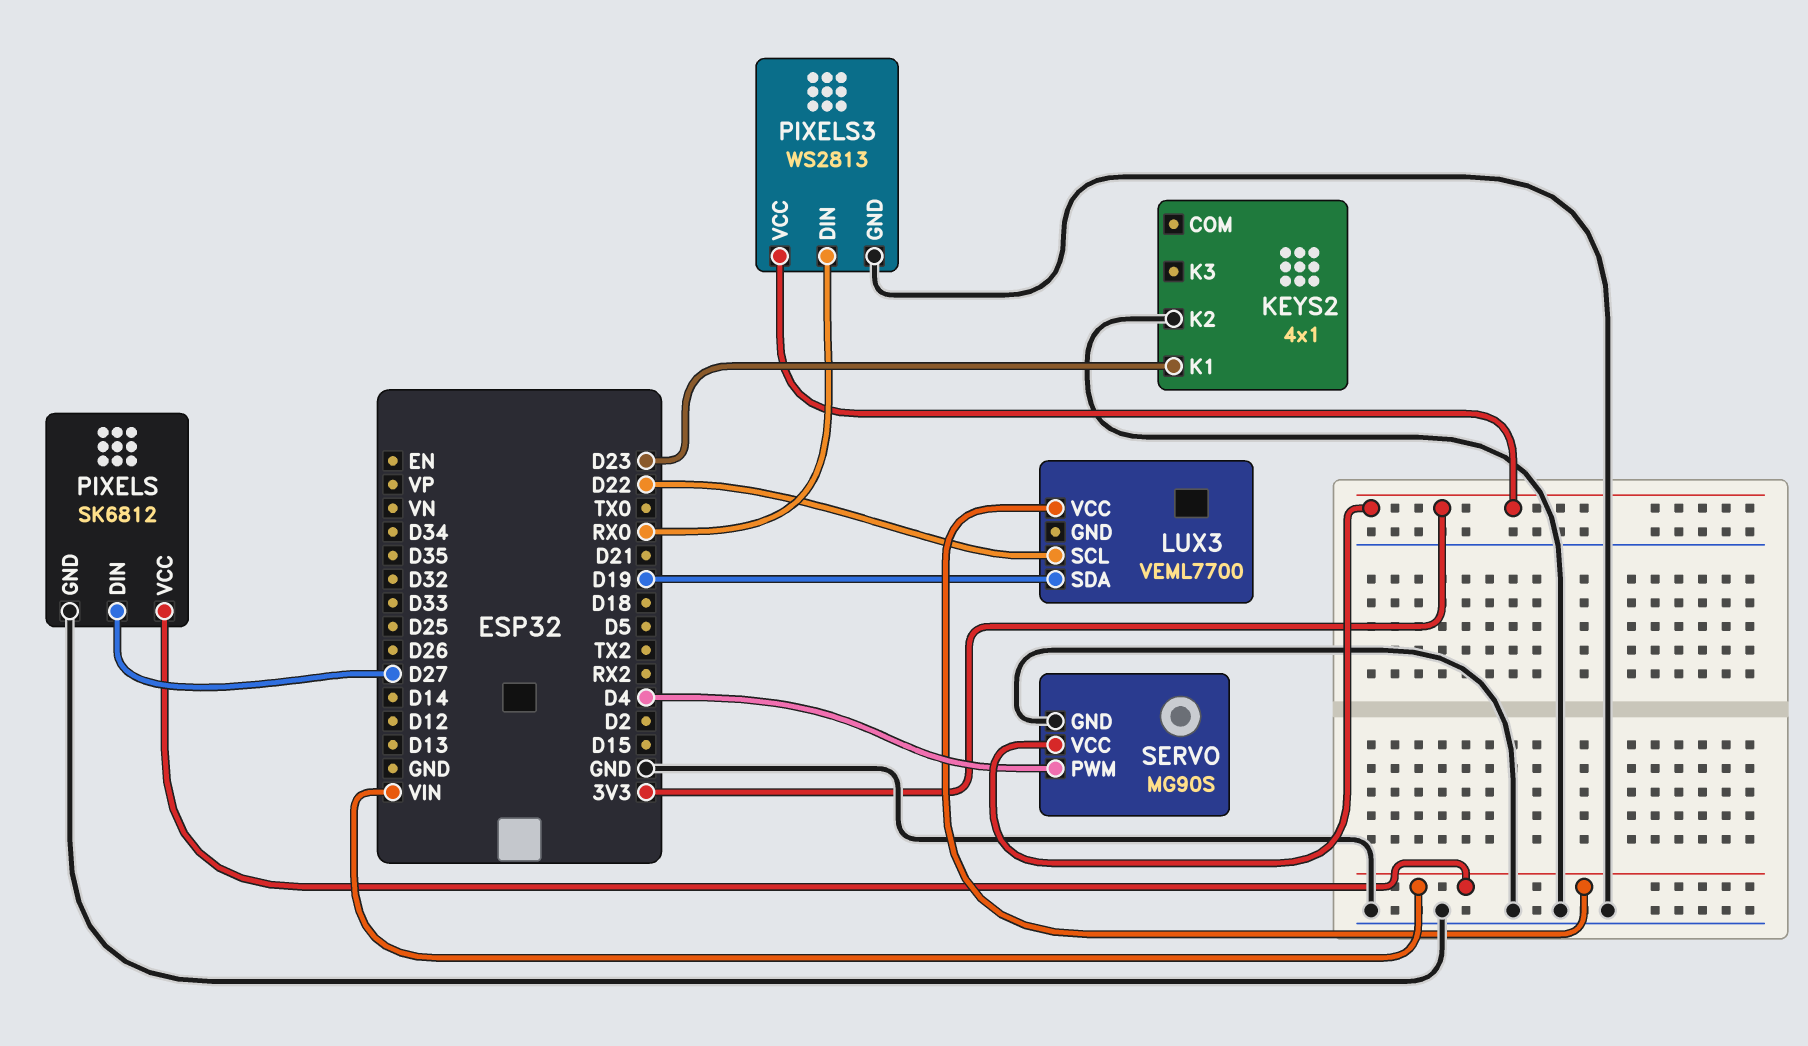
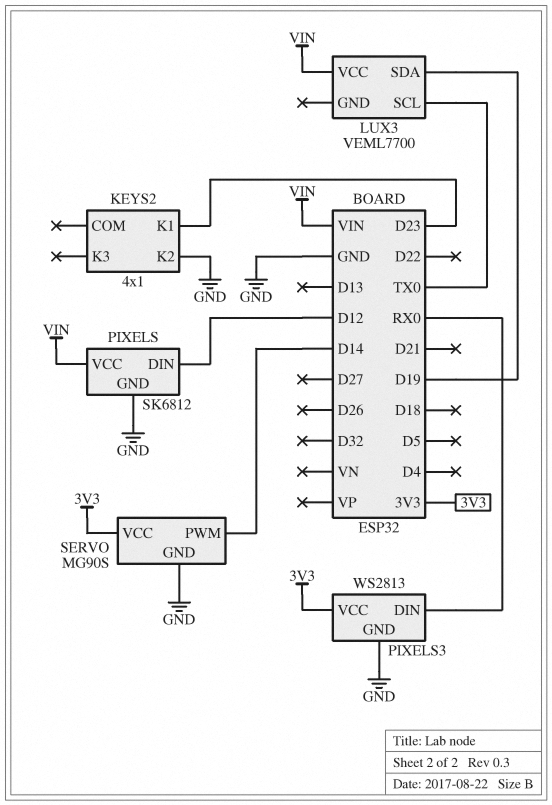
LUX3 pin SCL: D22 -> TX0
PIXELS pin DIN: D27 -> D12
SERVO pin PWM: D4 -> D14

